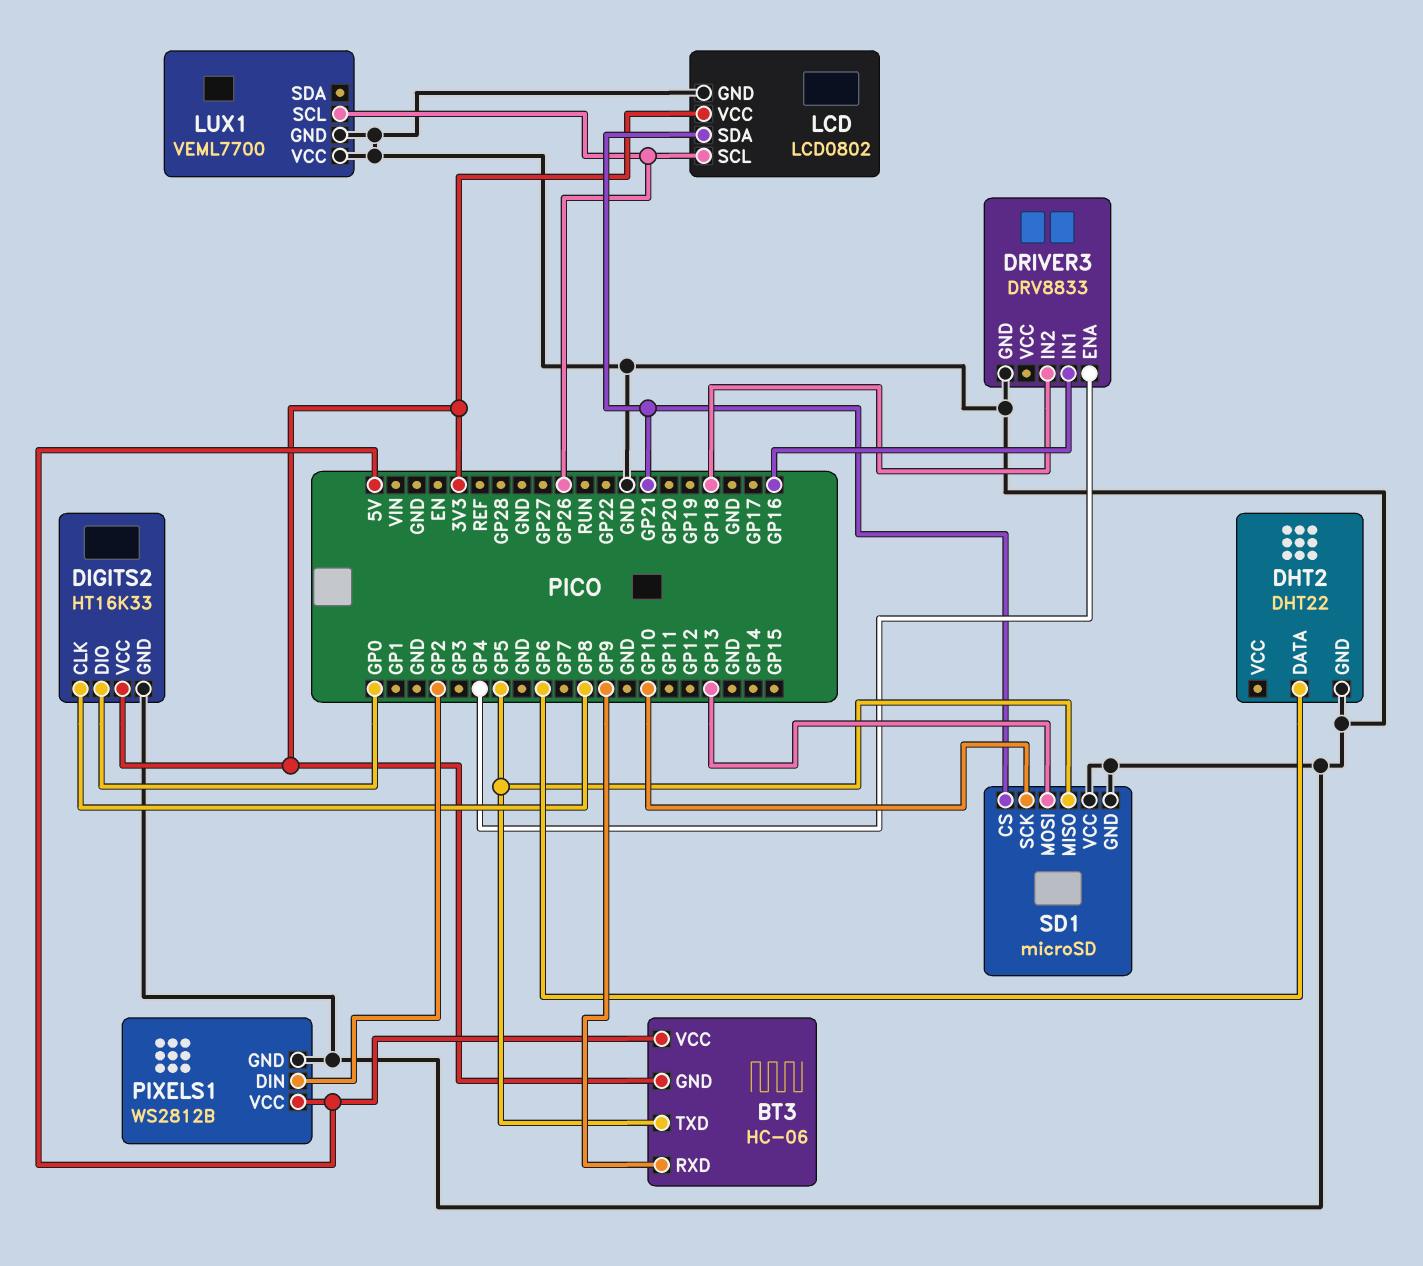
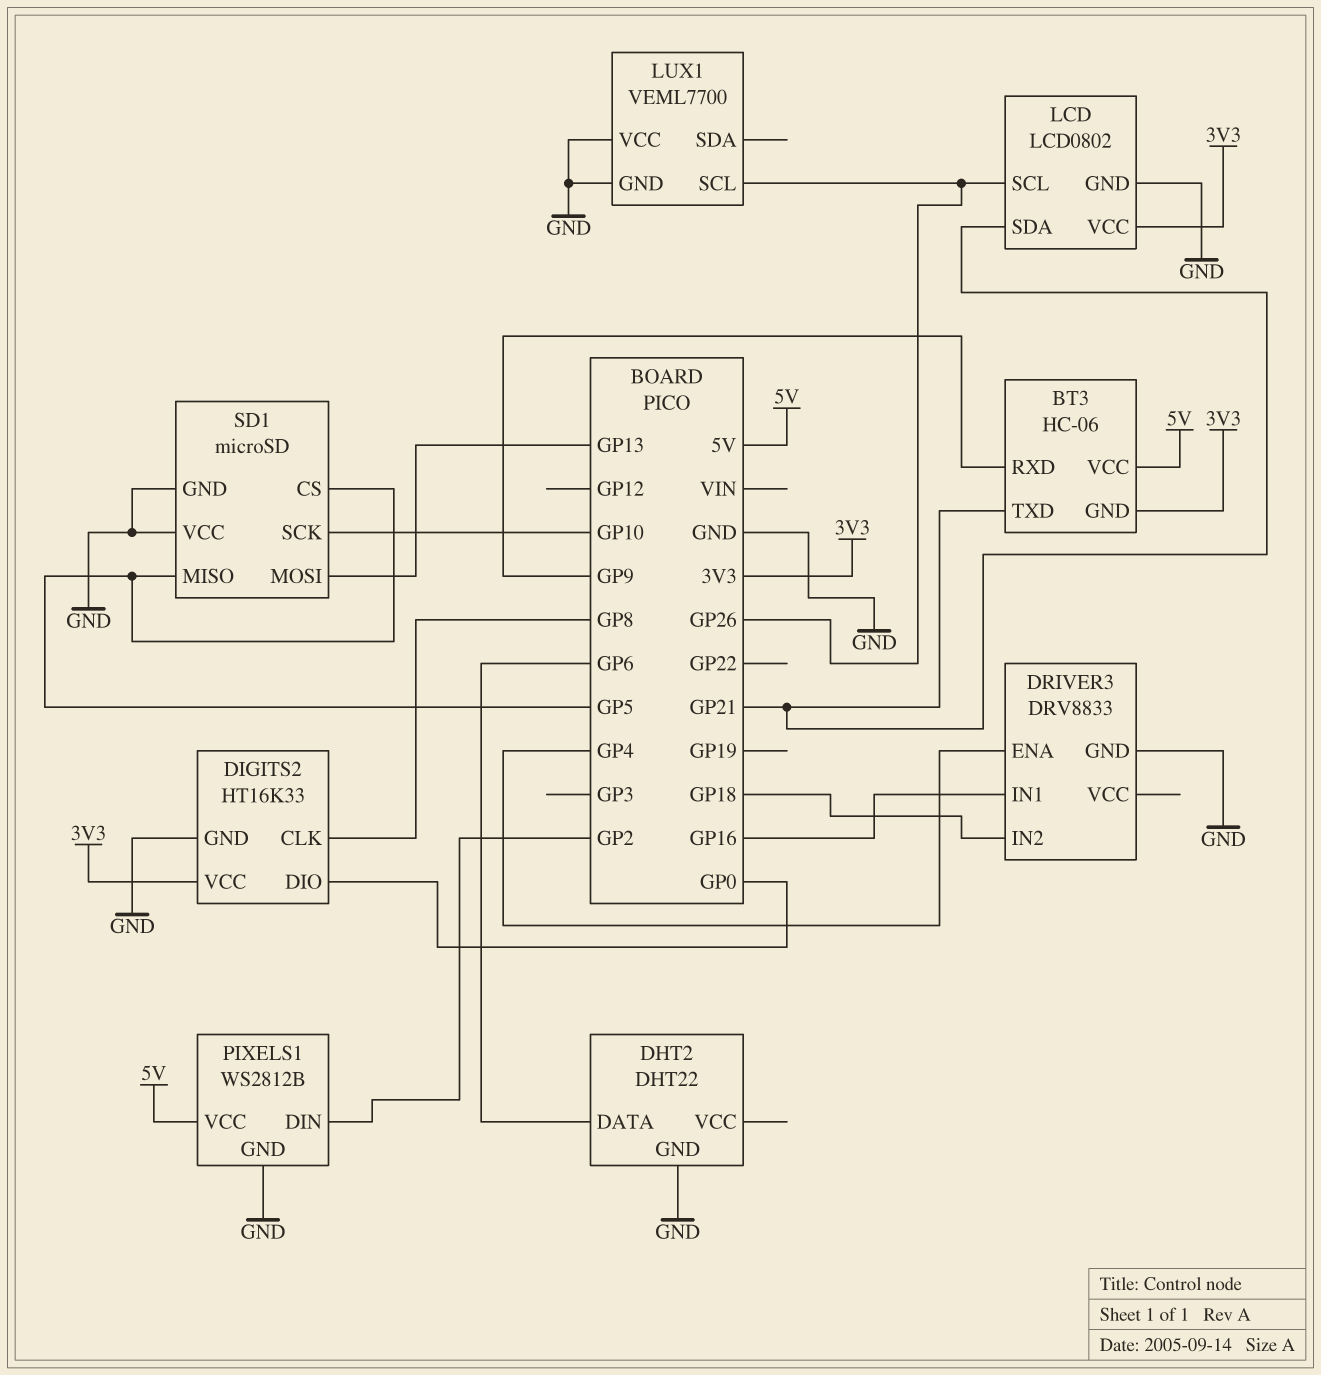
BT3 pin TXD: GP5 -> GP21
SD1 pin CS: GP21 -> GP5

